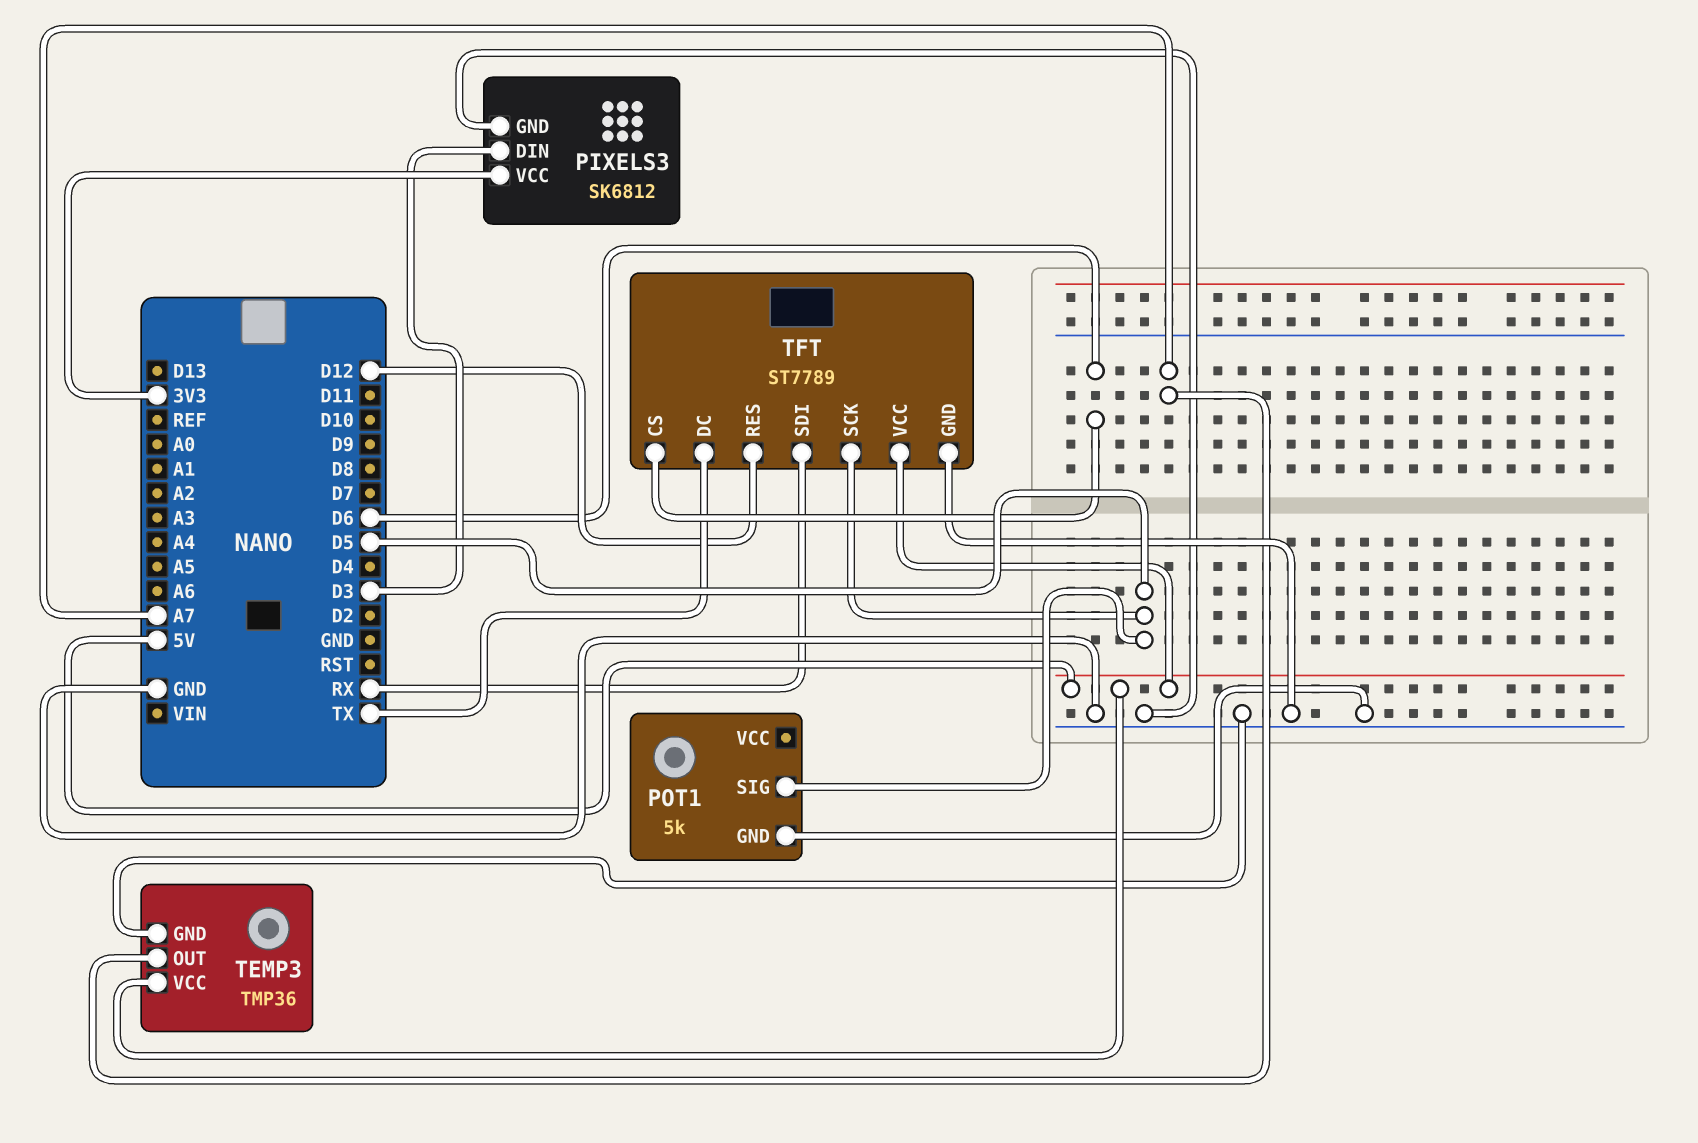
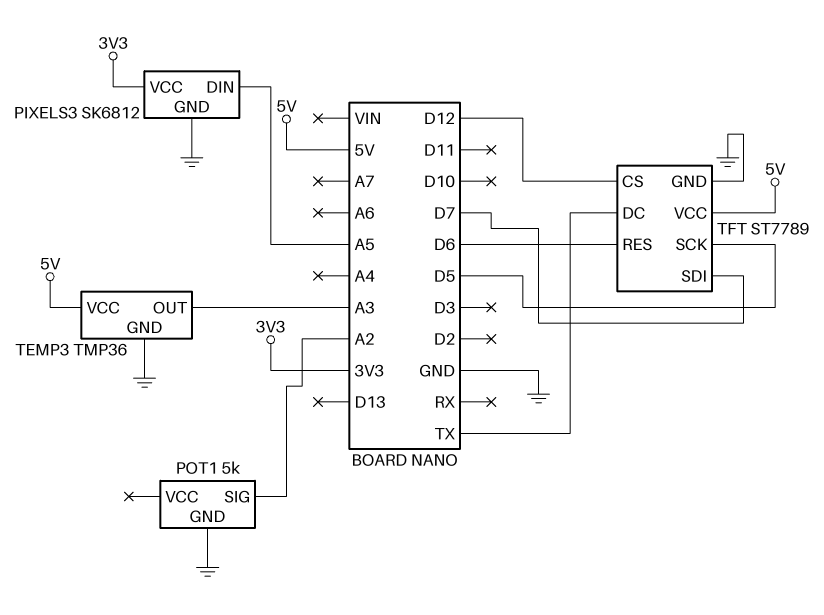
PIXELS3 pin DIN: D3 -> A5
POT1 pin SIG: D5 -> A2
TEMP3 pin OUT: A7 -> A3
TFT pin CS: D6 -> D12
TFT pin RES: D12 -> D6
TFT pin SDI: RX -> D7

